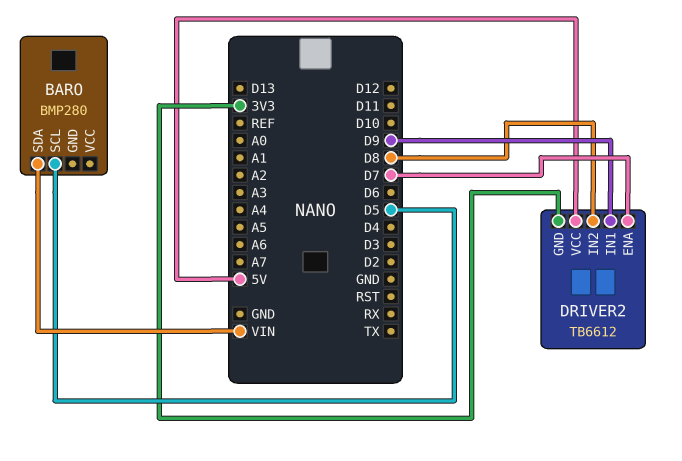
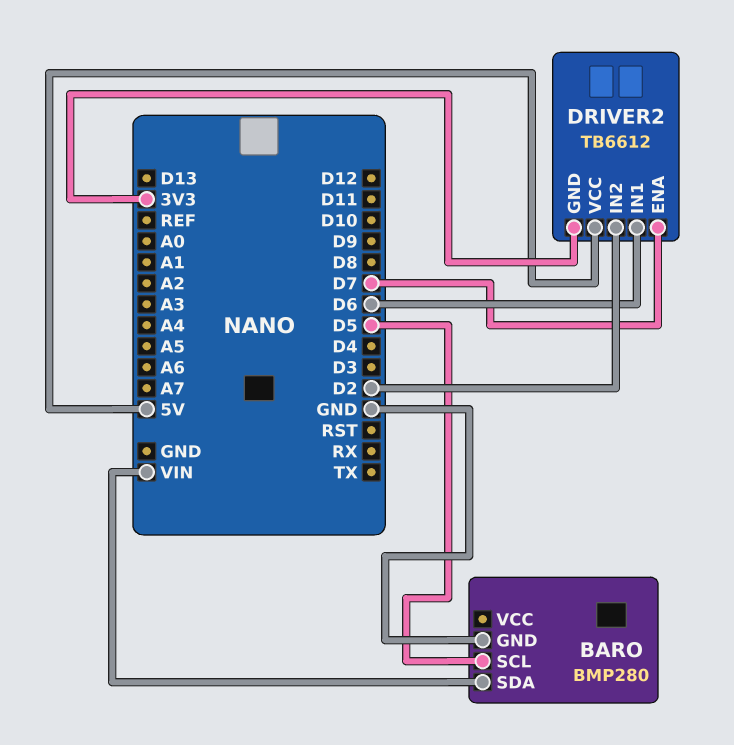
BARO pin GND: none -> GND
DRIVER2 pin IN1: D9 -> D6
DRIVER2 pin IN2: D8 -> D2

